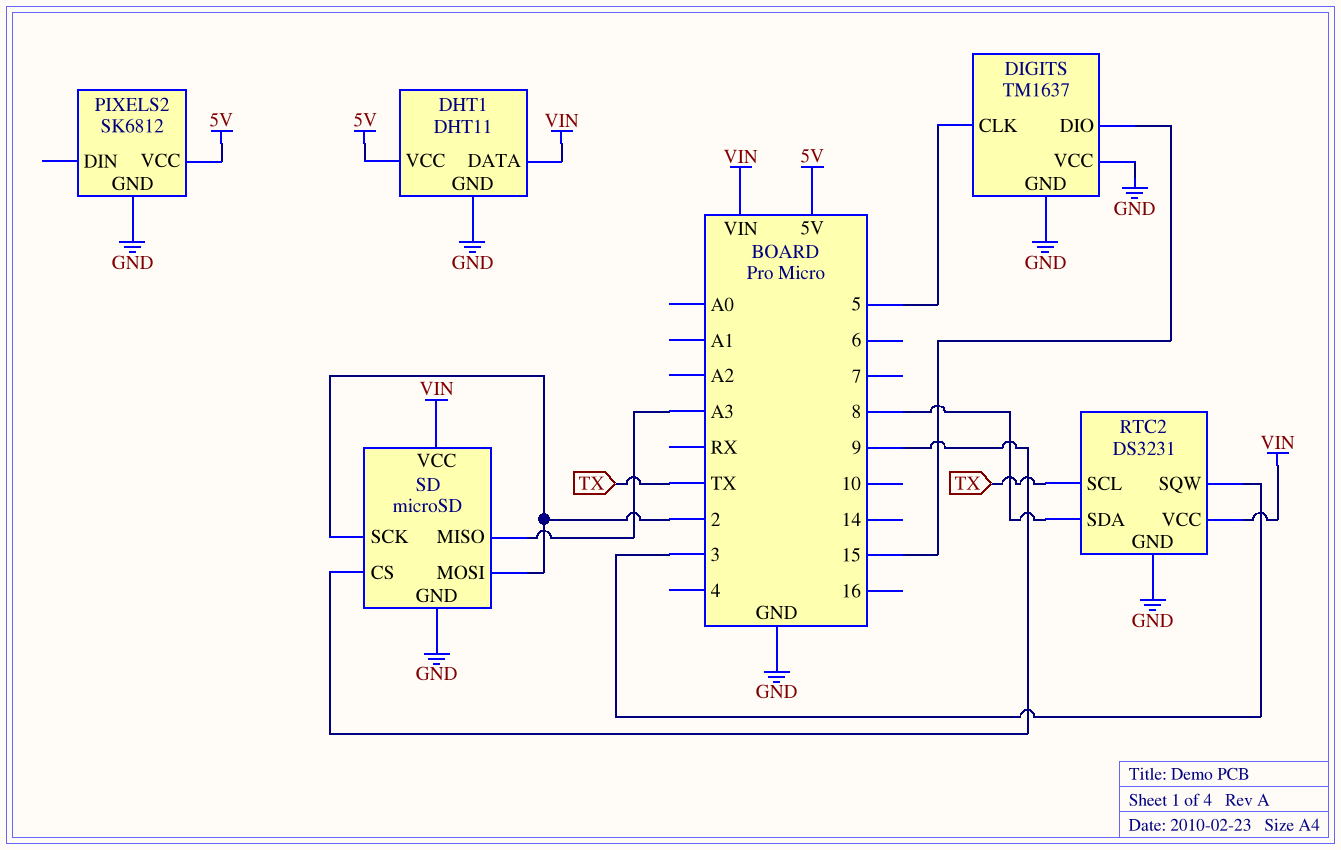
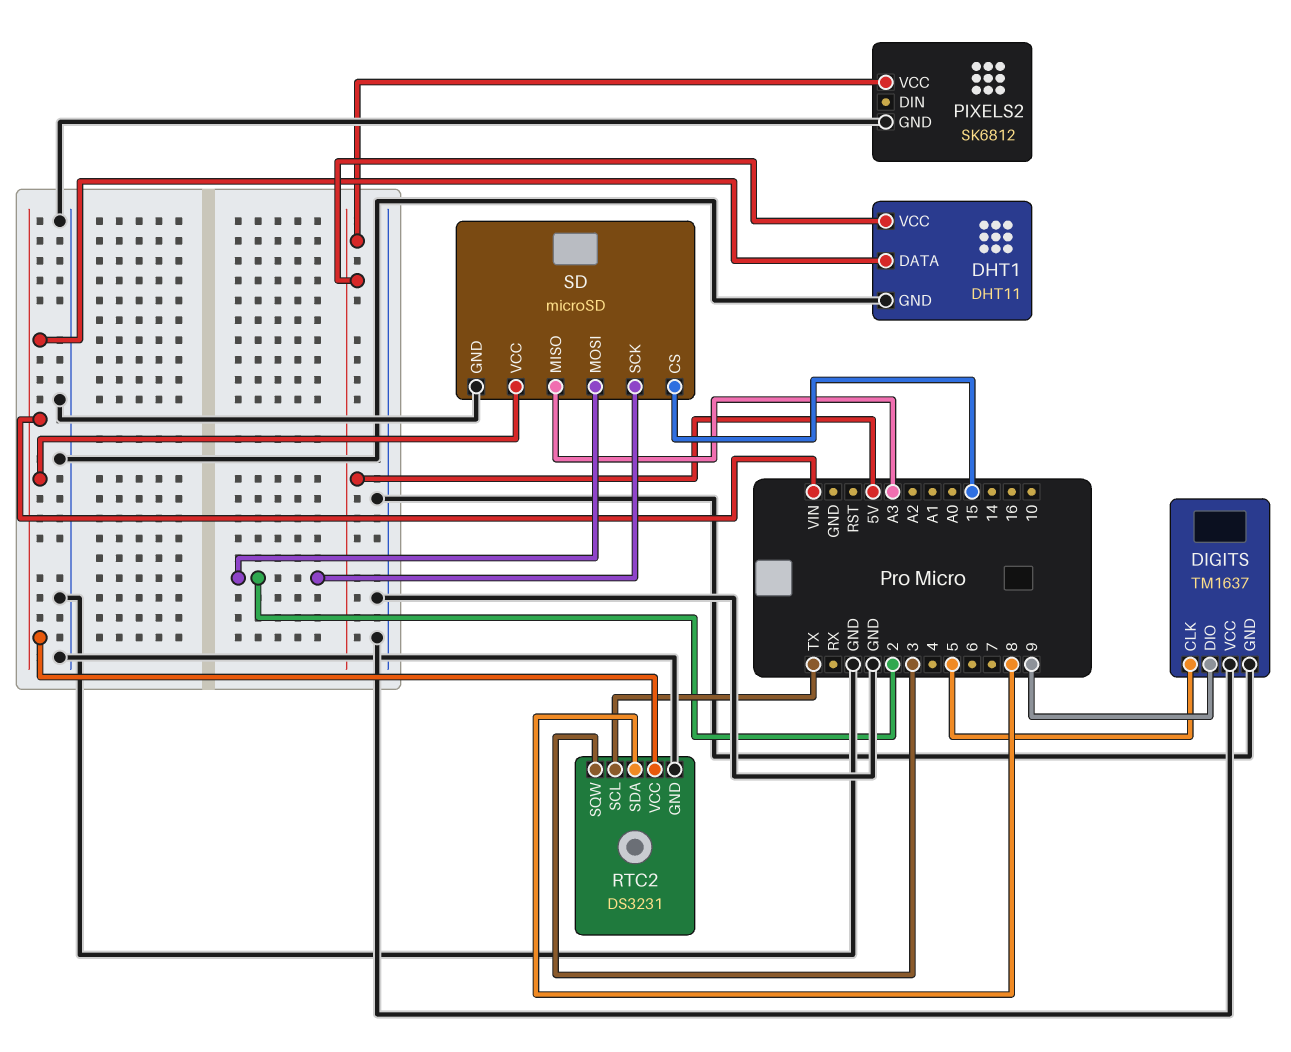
DIGITS pin DIO: 15 -> 9
SD pin CS: 9 -> 15

